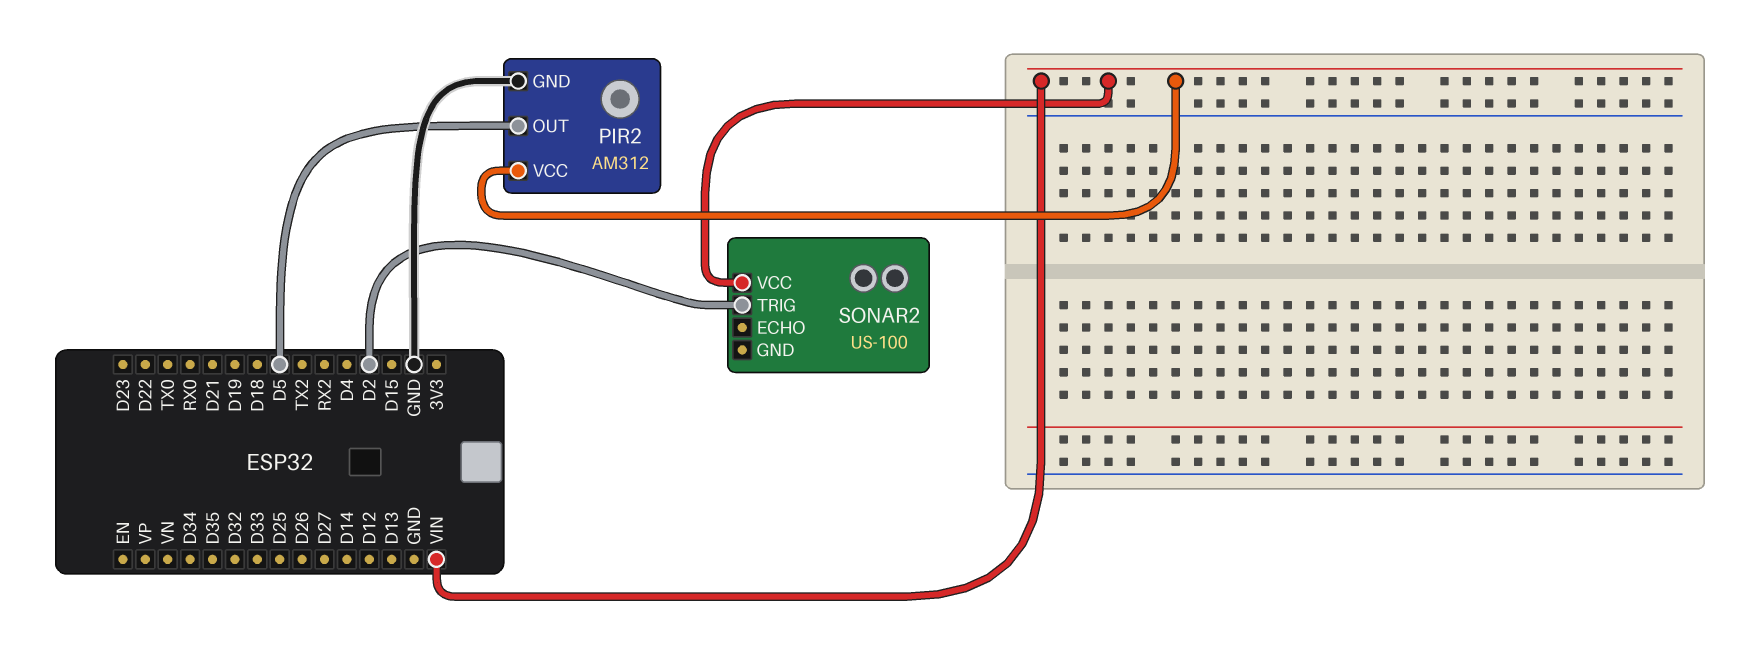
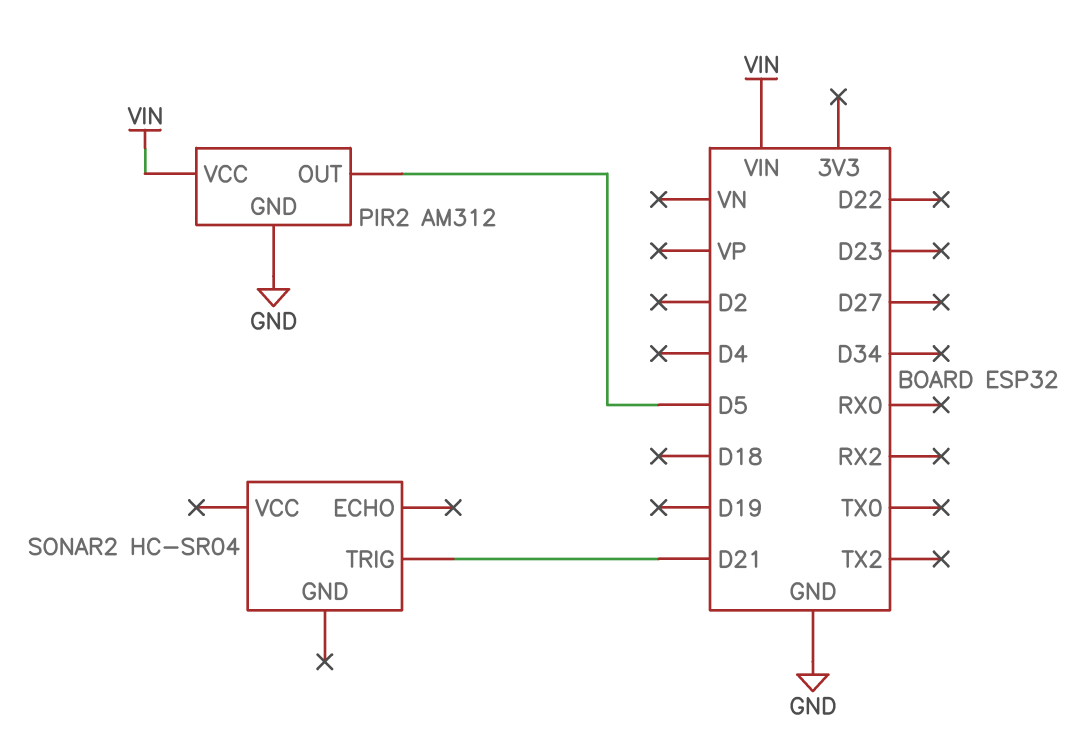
SONAR2: US-100 -> HC-SR04
SONAR2 pin TRIG: D2 -> D21
SONAR2 pin VCC: VIN -> none

